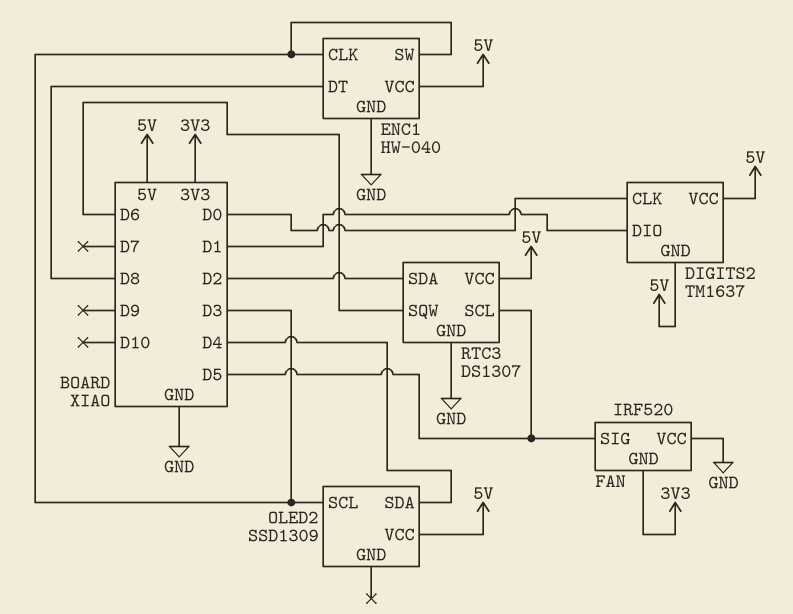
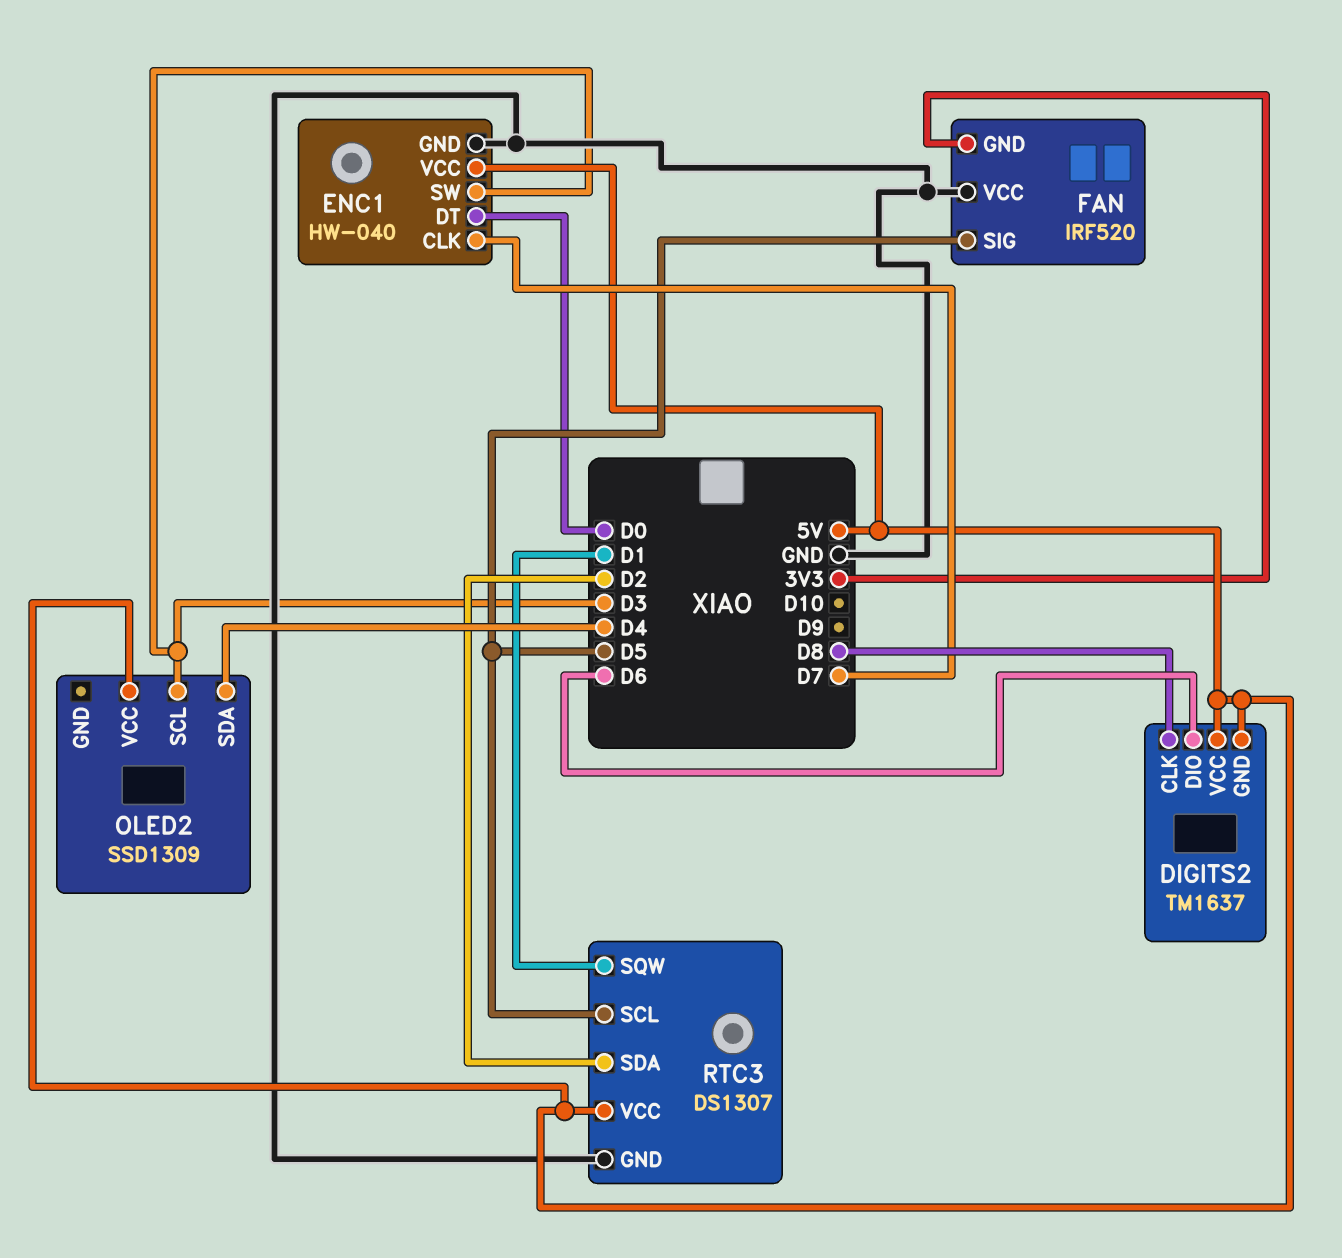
DIGITS2 pin CLK: D0 -> D8
DIGITS2 pin DIO: D1 -> D6
ENC1 pin CLK: D3 -> D7
ENC1 pin DT: D8 -> D0
RTC3 pin SQW: D6 -> D1

